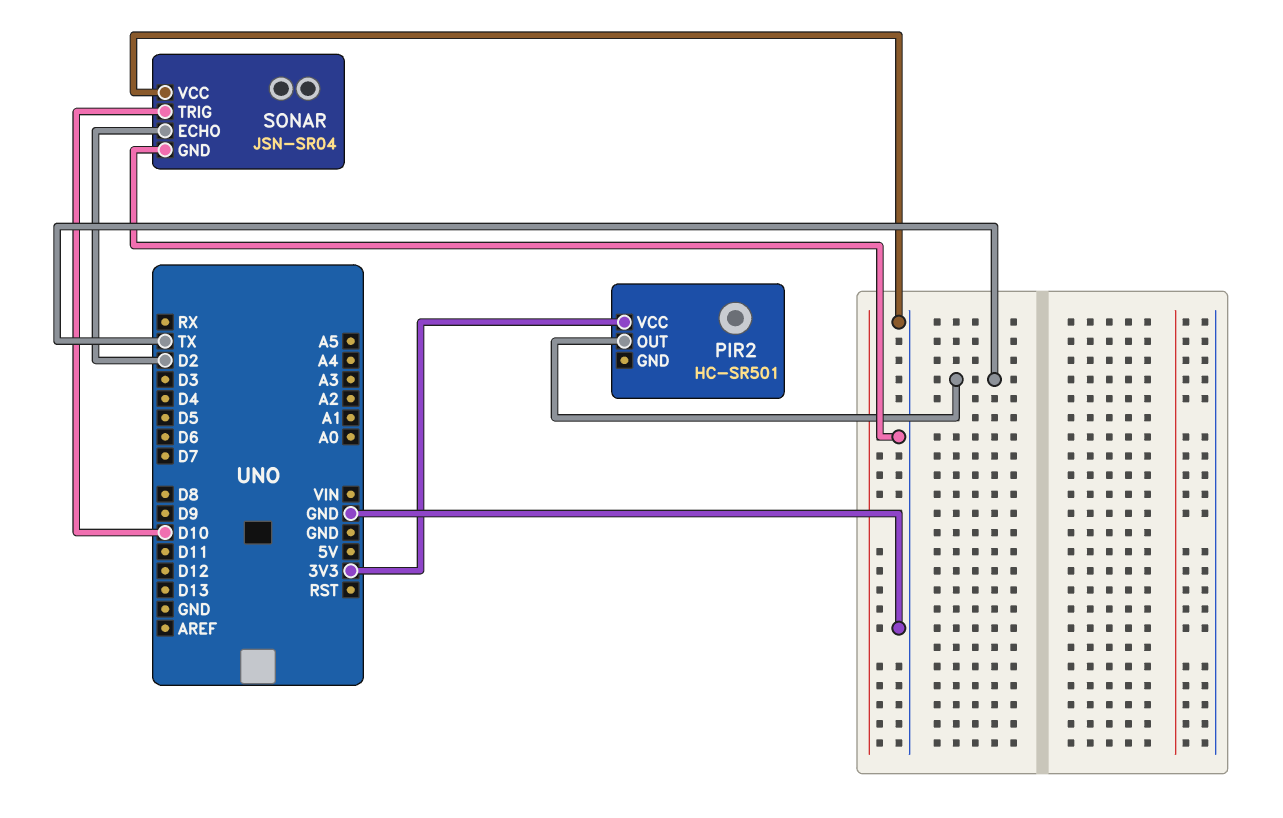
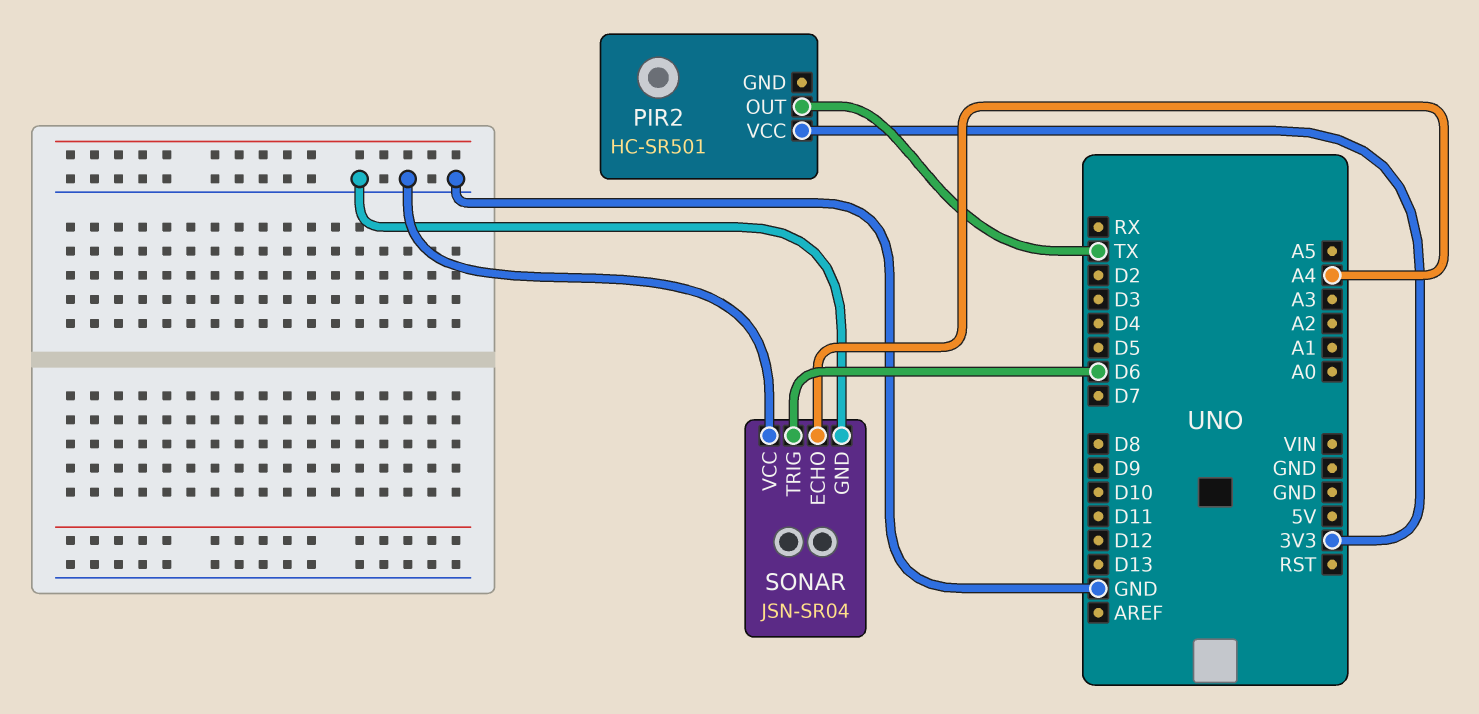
SONAR pin ECHO: D2 -> A4
SONAR pin TRIG: D10 -> D6

